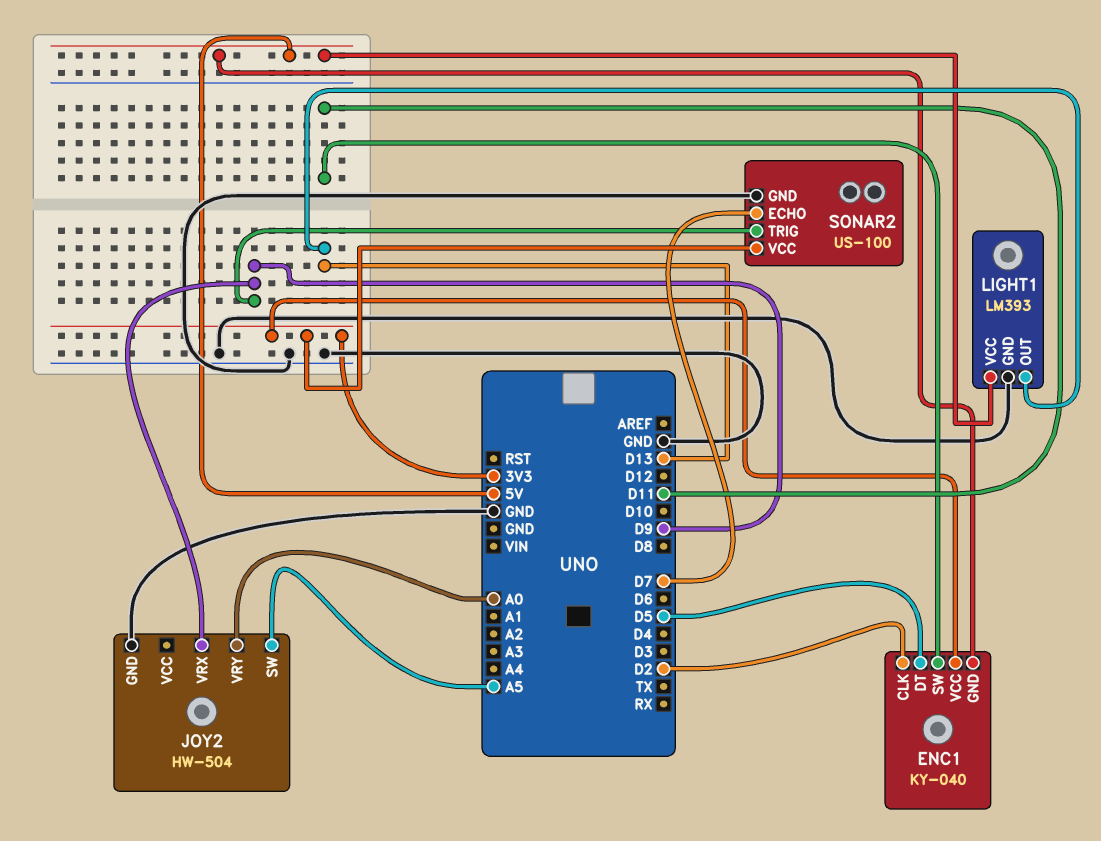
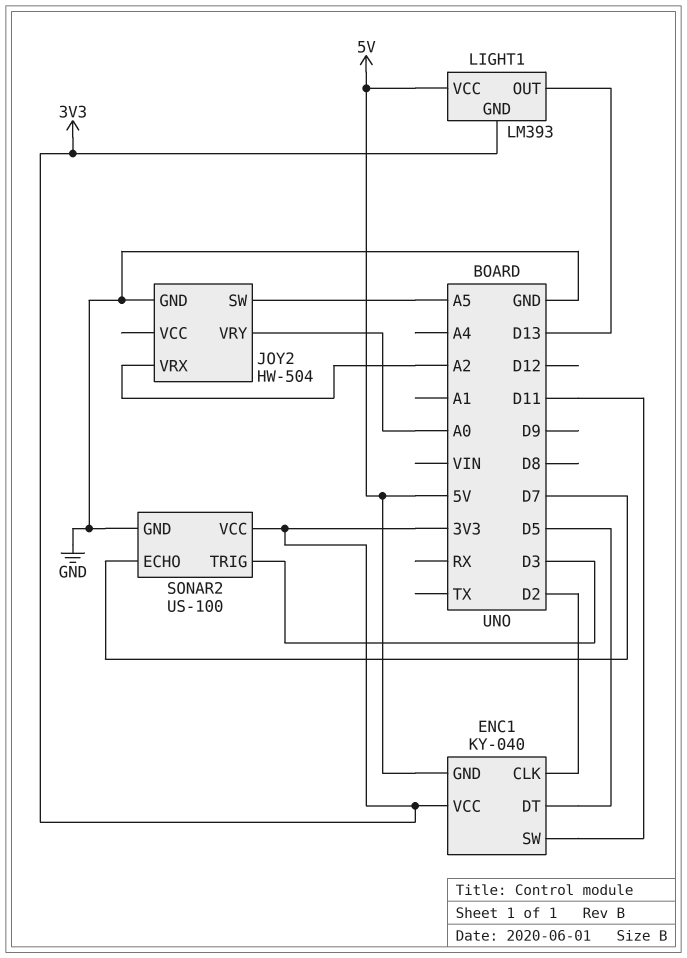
JOY2 pin VRX: D9 -> A2
LIGHT1 pin GND: GND -> 3V3
SONAR2 pin TRIG: D9 -> D3

